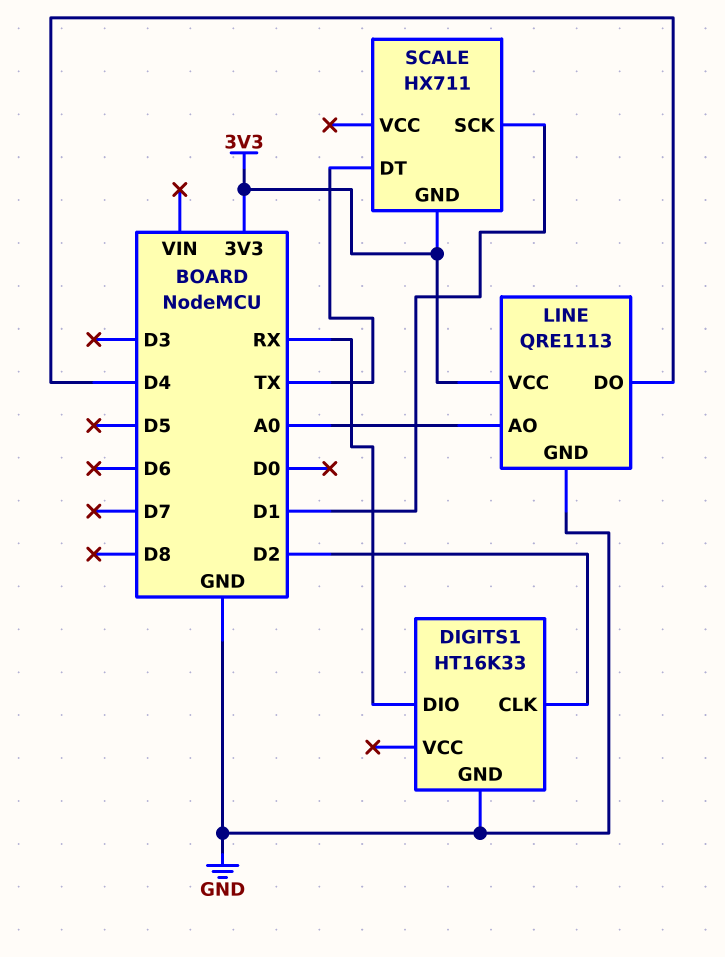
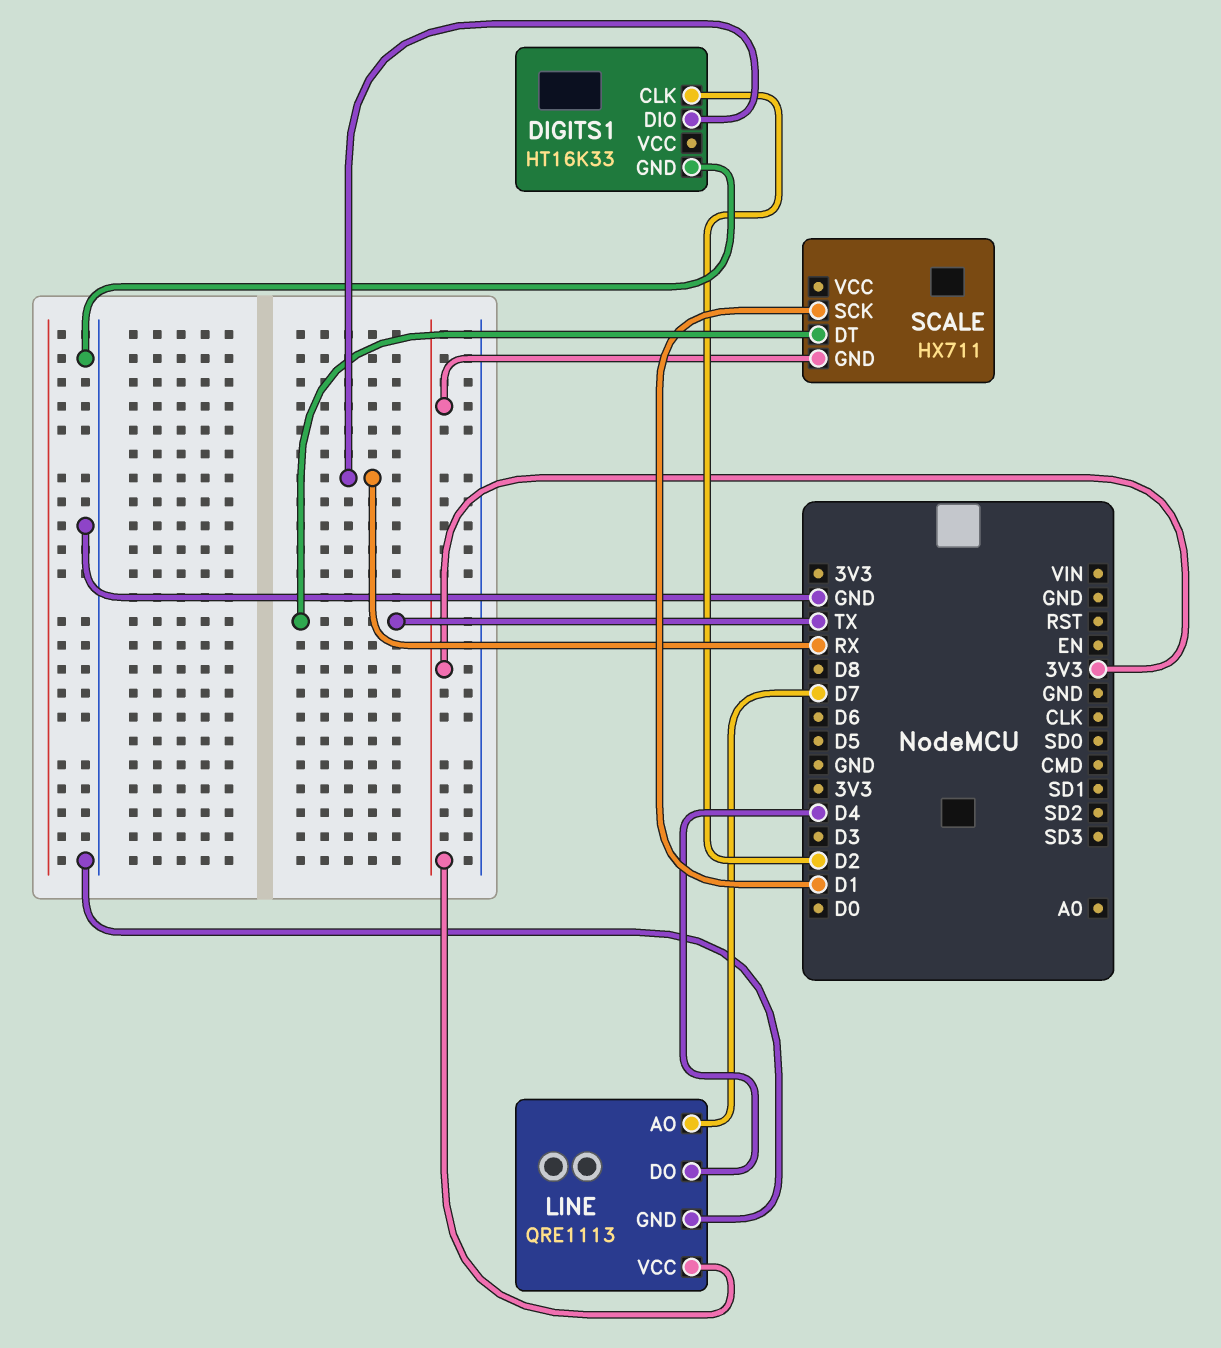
LINE pin AO: A0 -> D7

